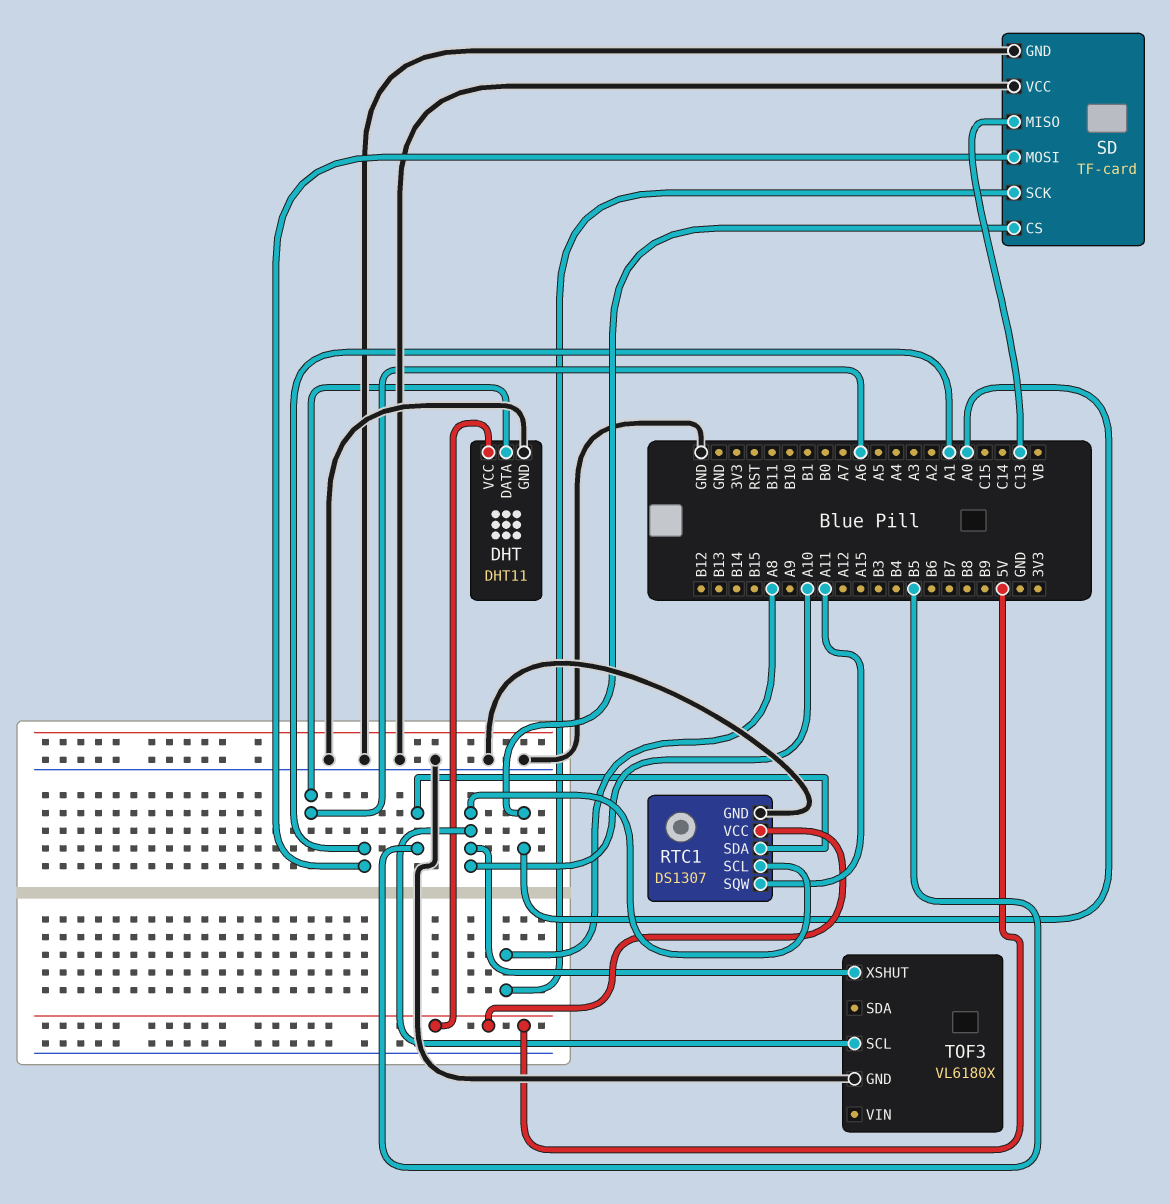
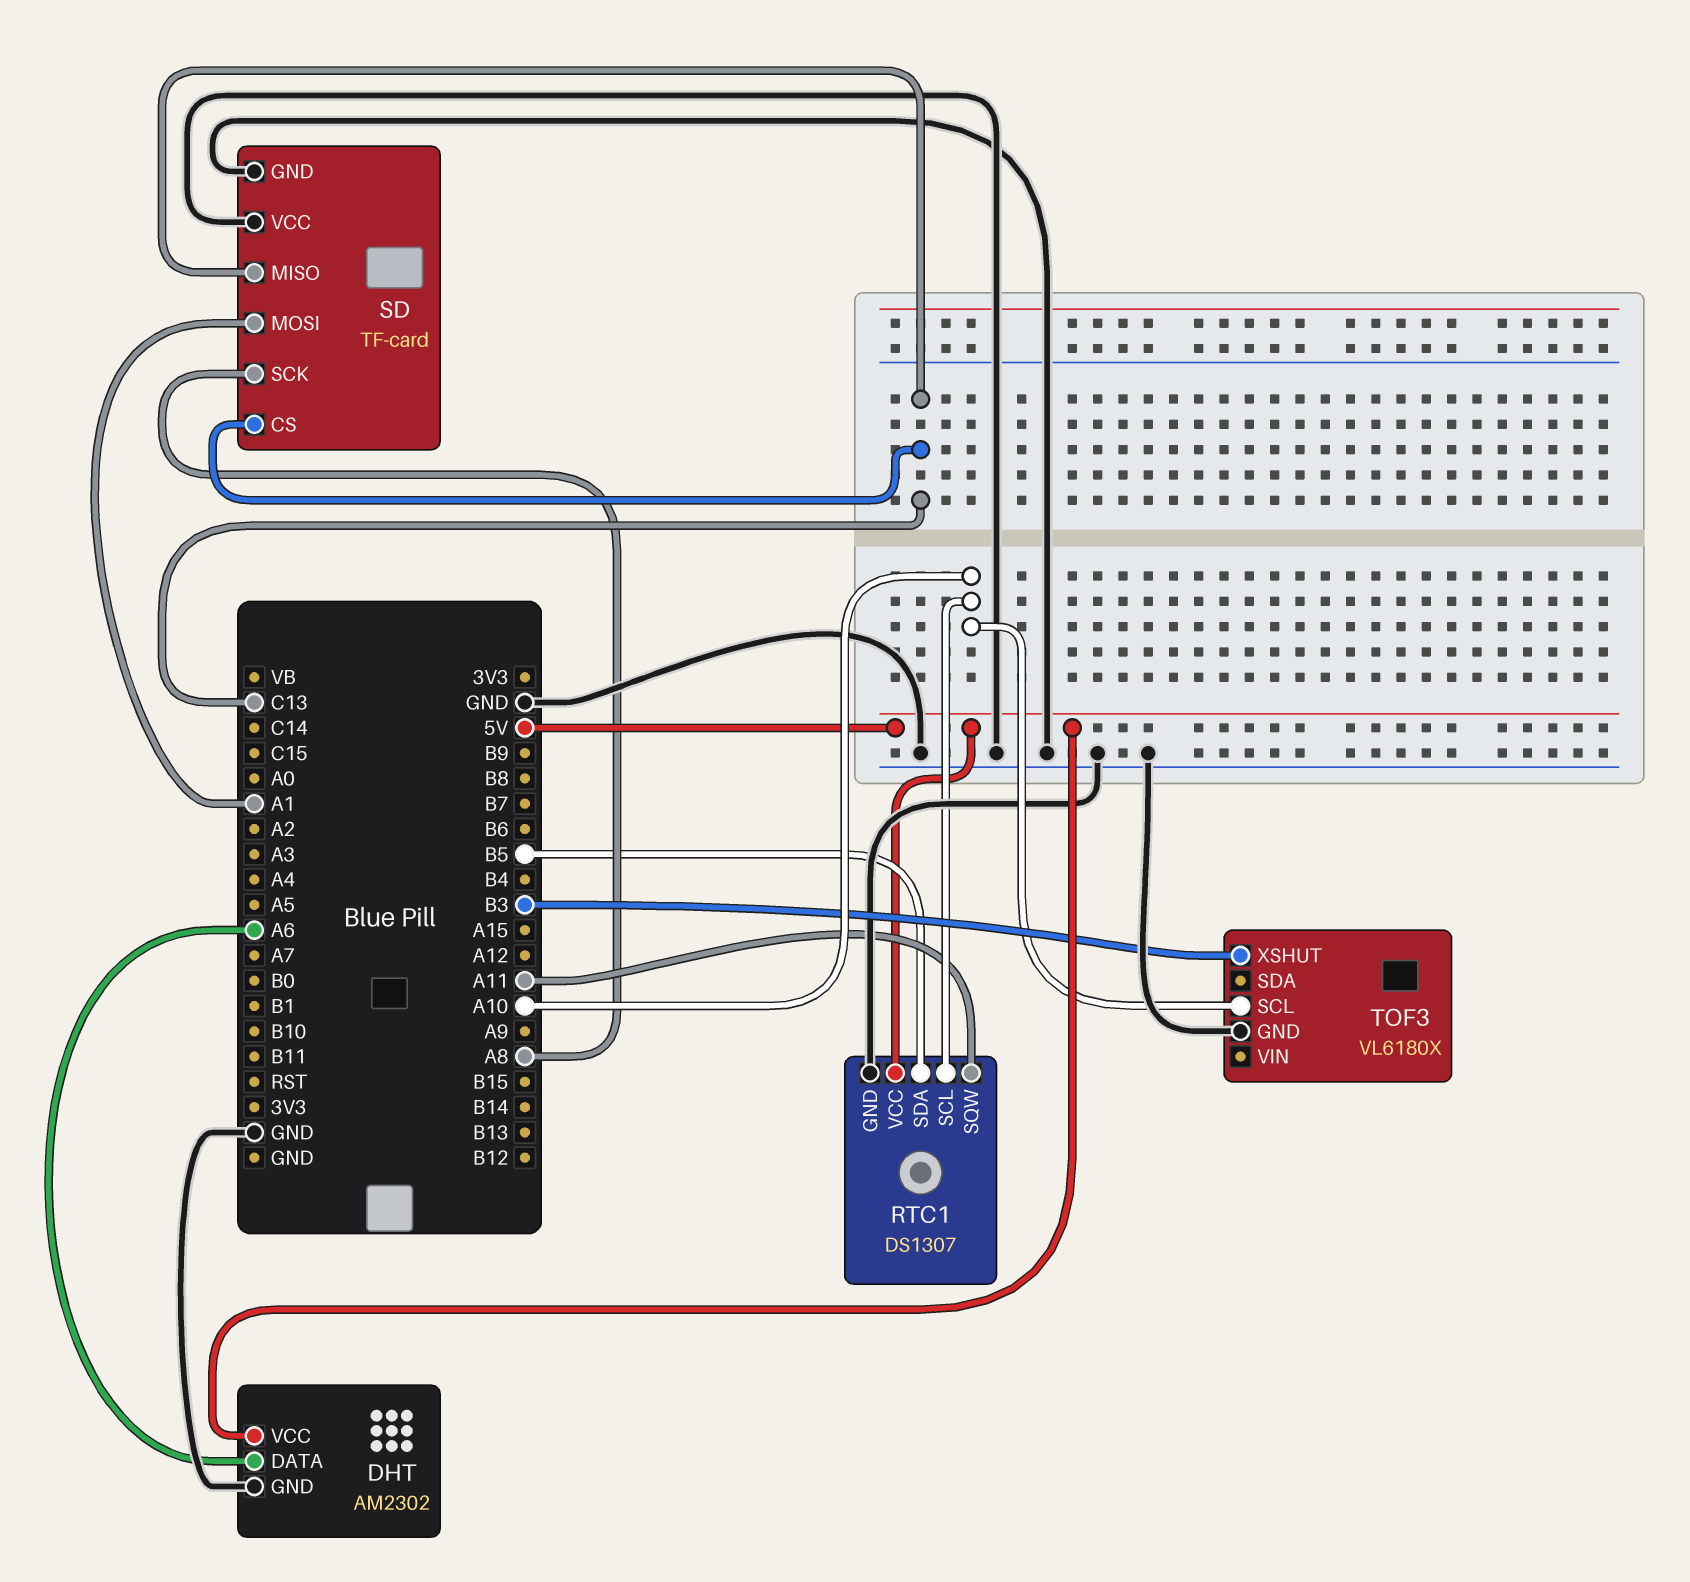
DHT: DHT11 -> AM2302
SD pin CS: A0 -> C13
TOF3 pin XSHUT: A10 -> B3

